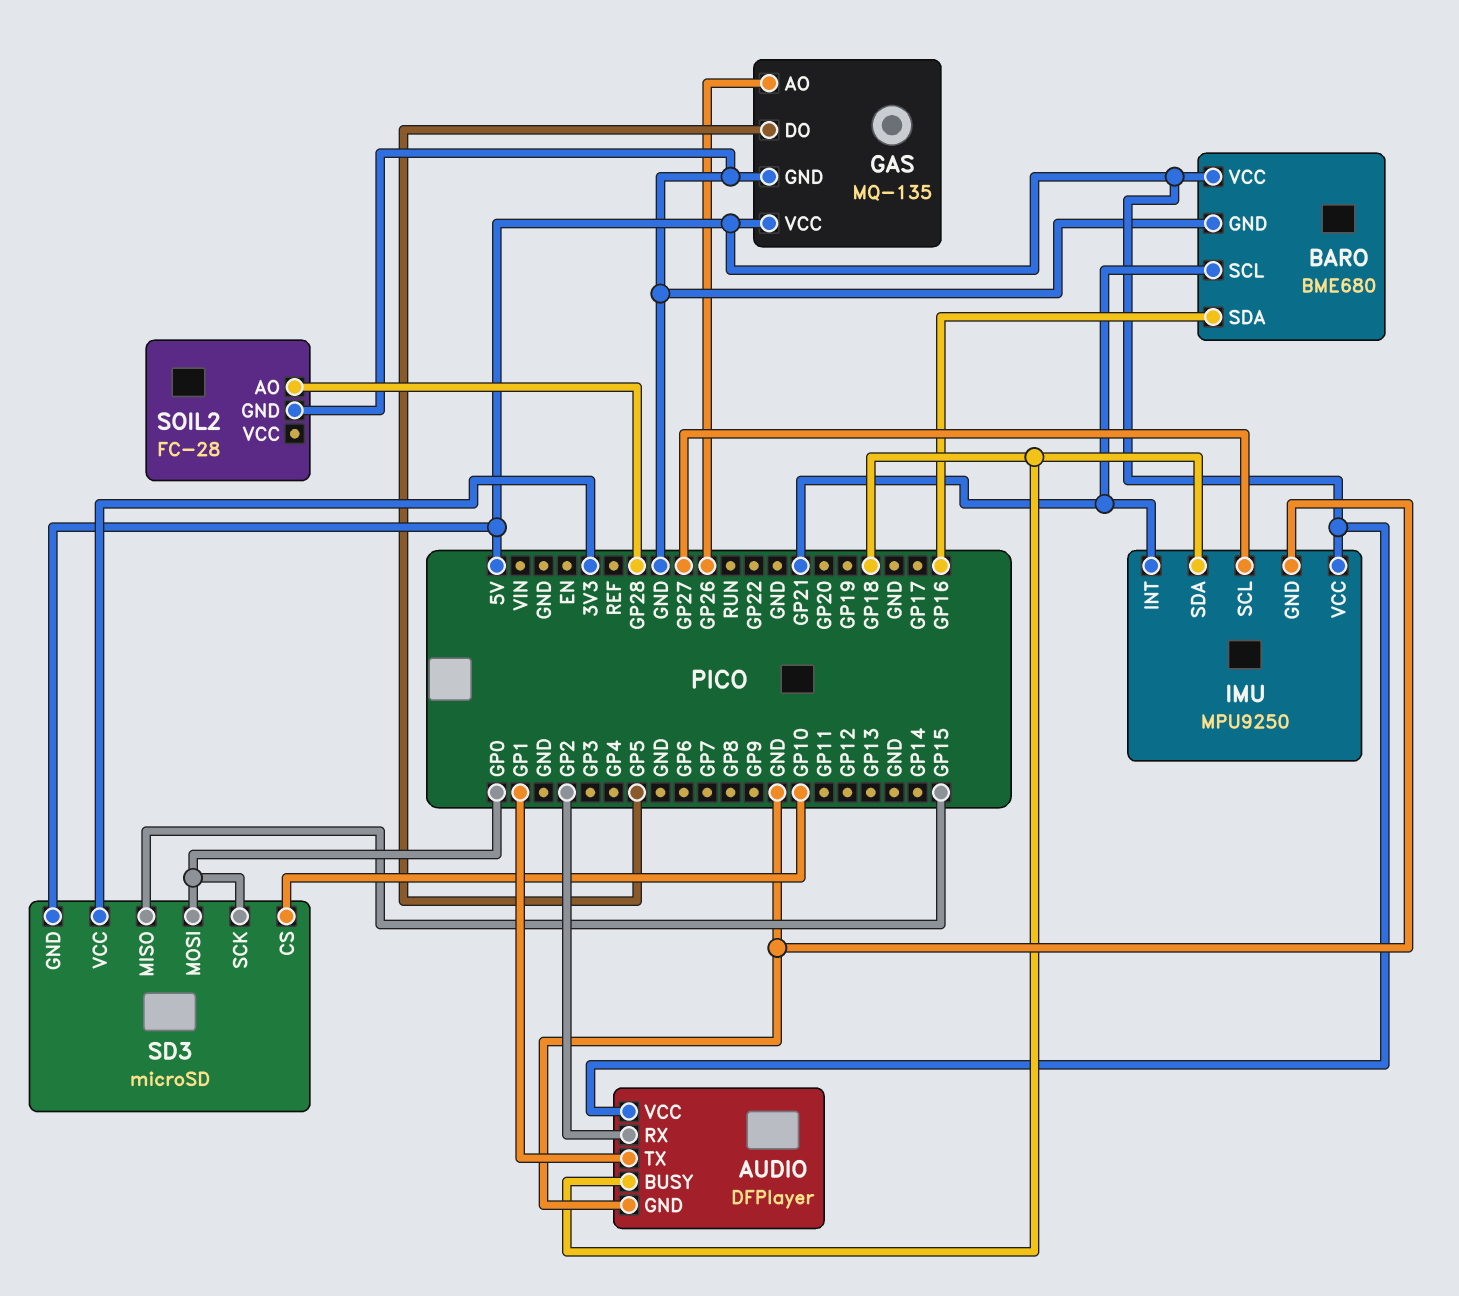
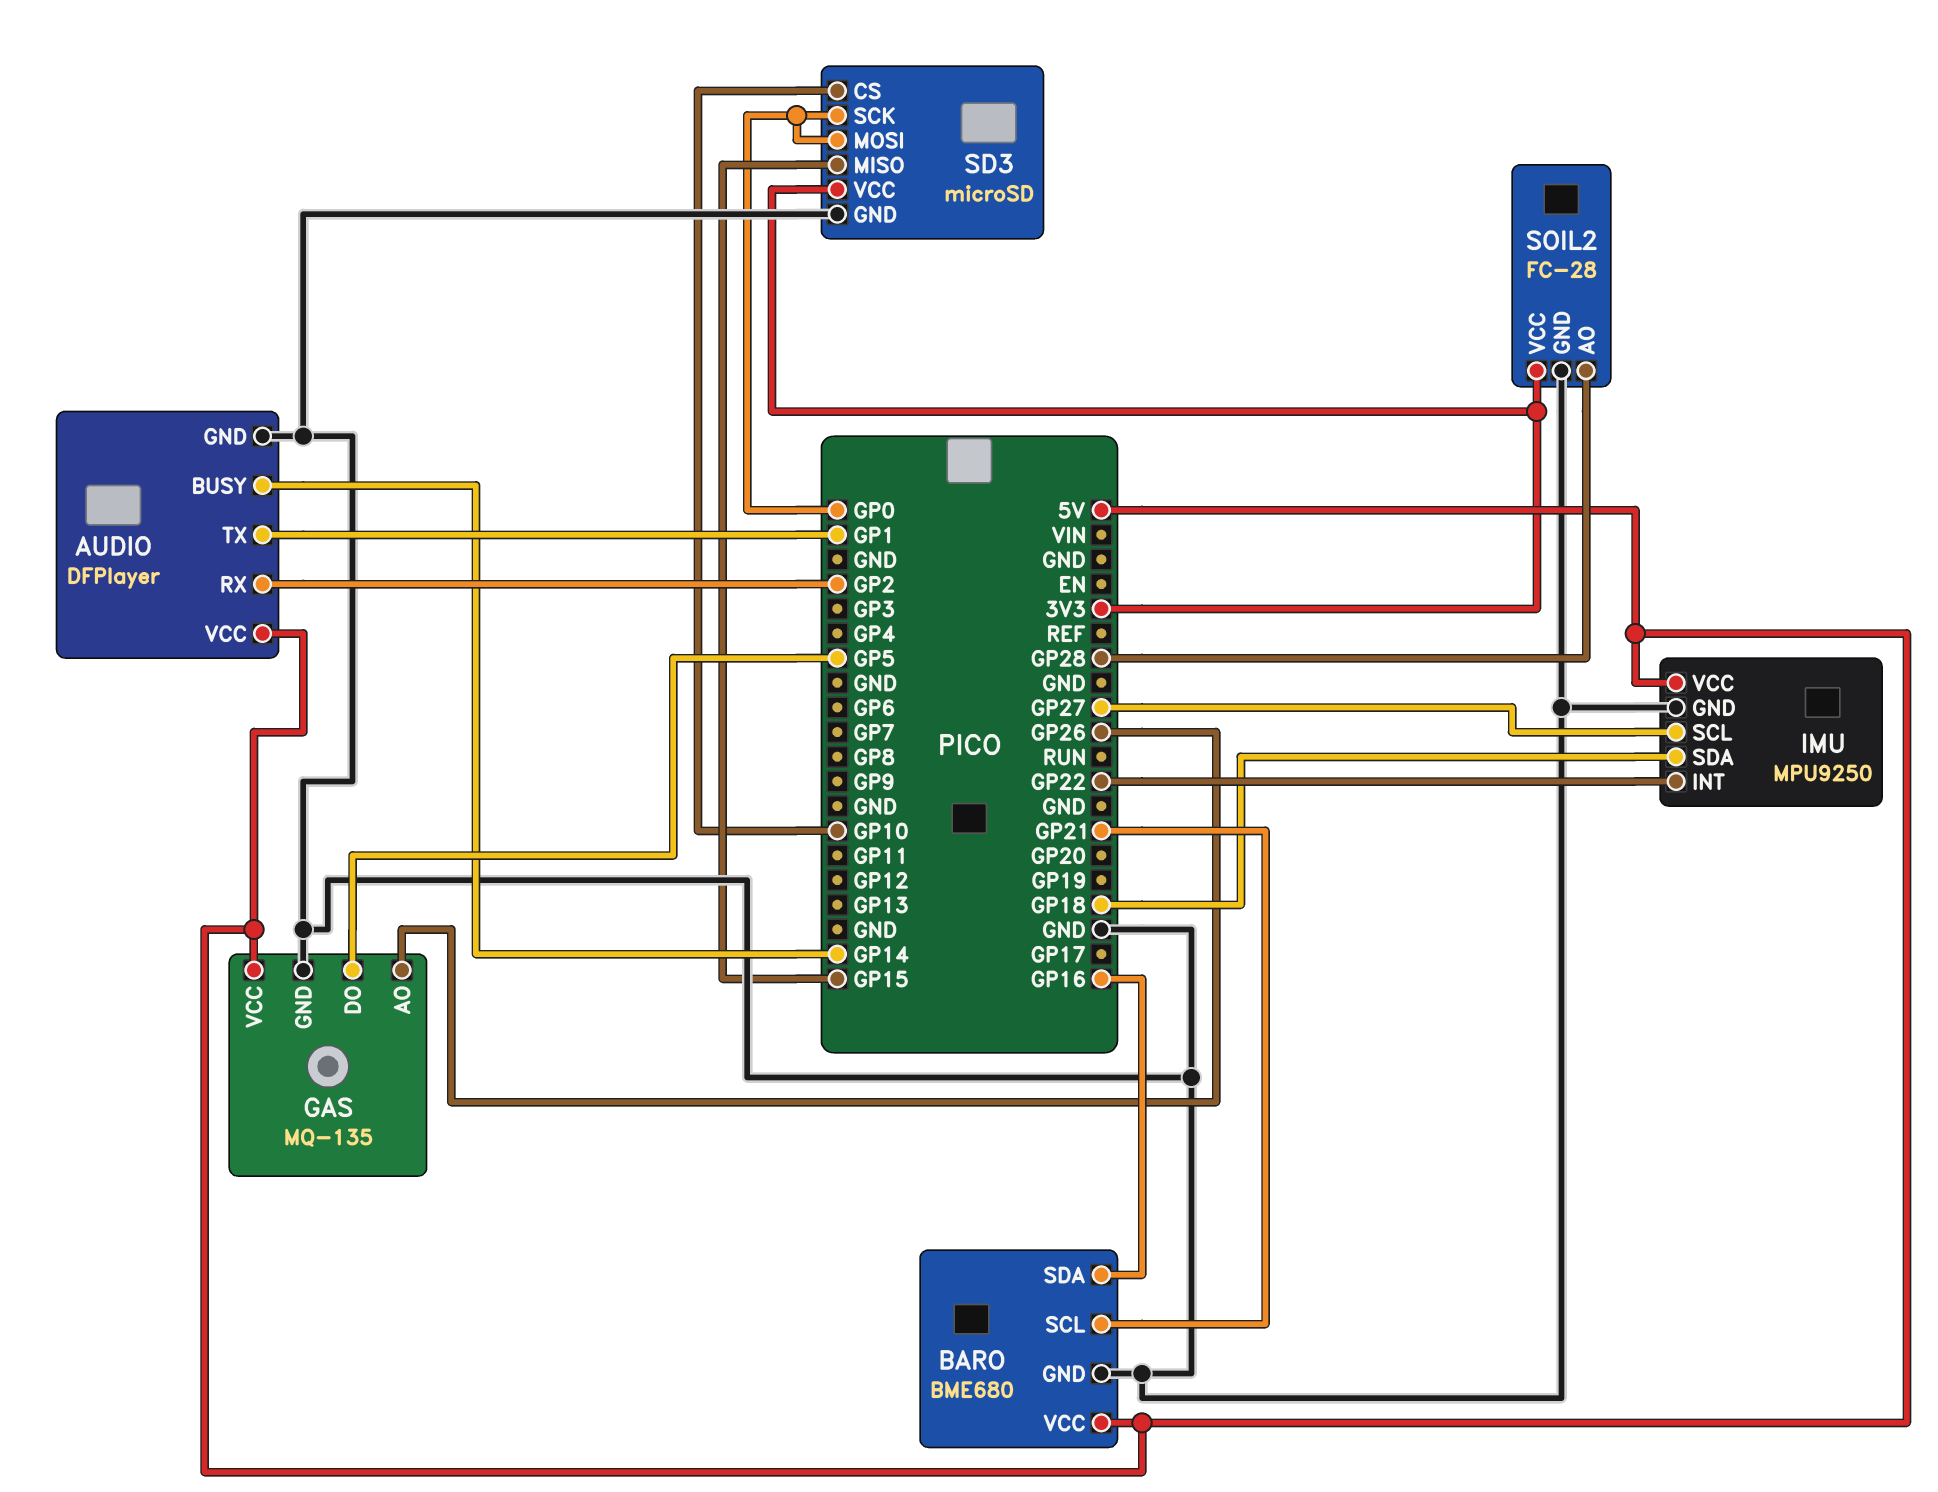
AUDIO pin BUSY: GP18 -> GP14
IMU pin INT: GP21 -> GP22
SD3 pin GND: 5V -> GND
SOIL2 pin VCC: none -> 3V3

